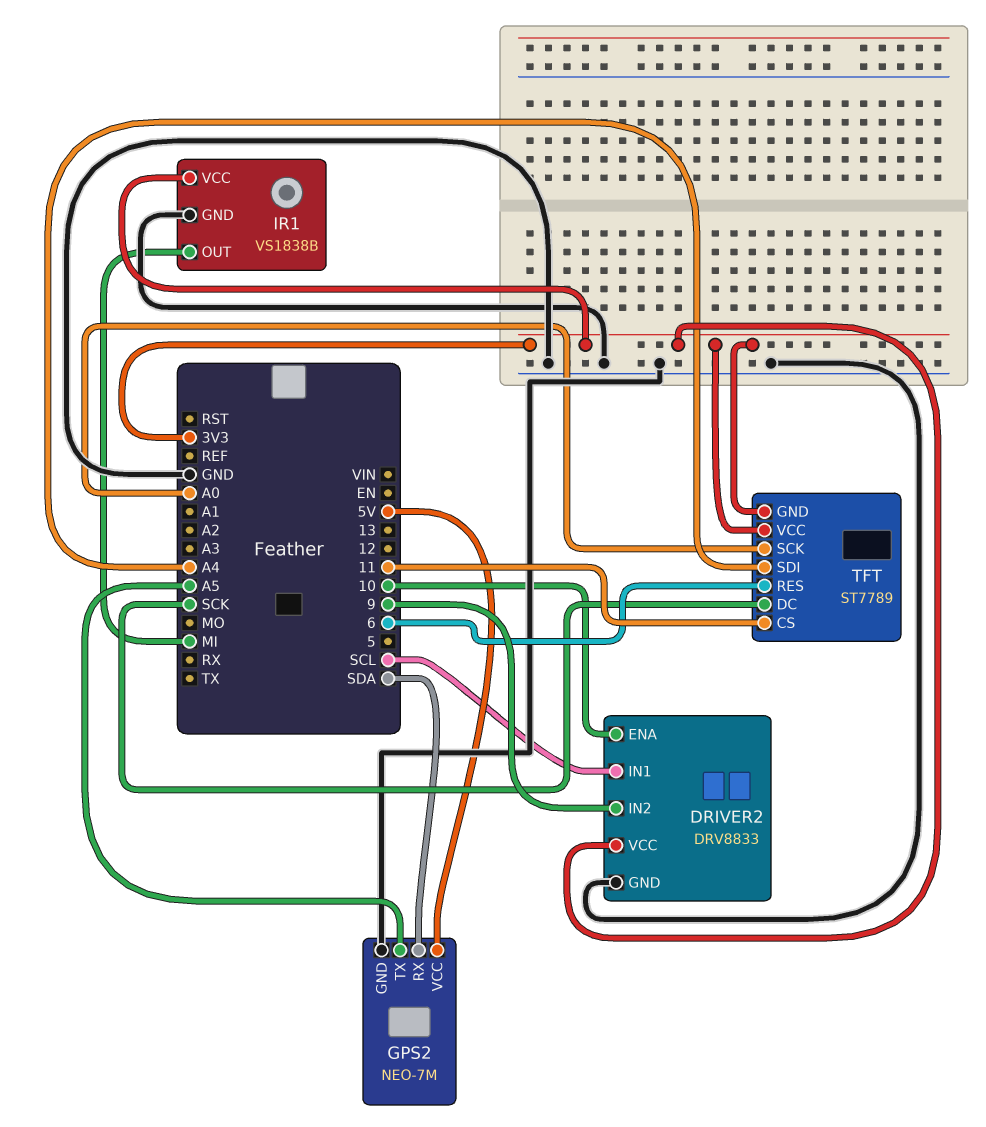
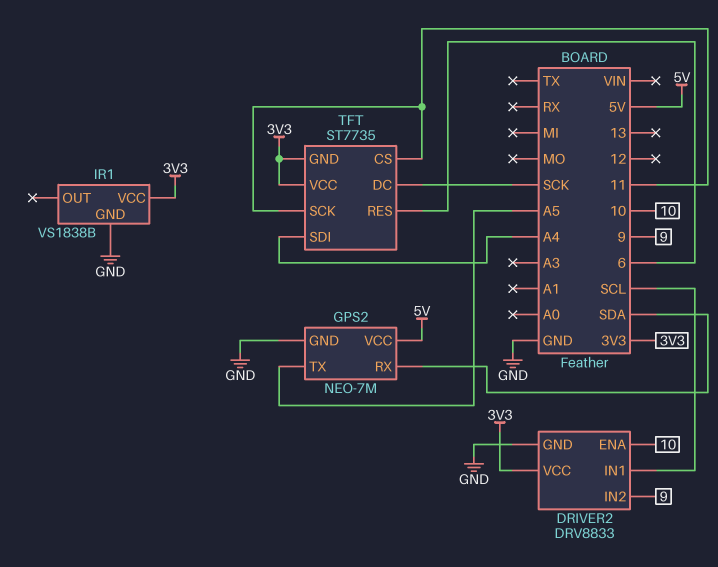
IR1 pin OUT: MI -> none
TFT: ST7789 -> ST7735
TFT pin SCK: A0 -> 11

